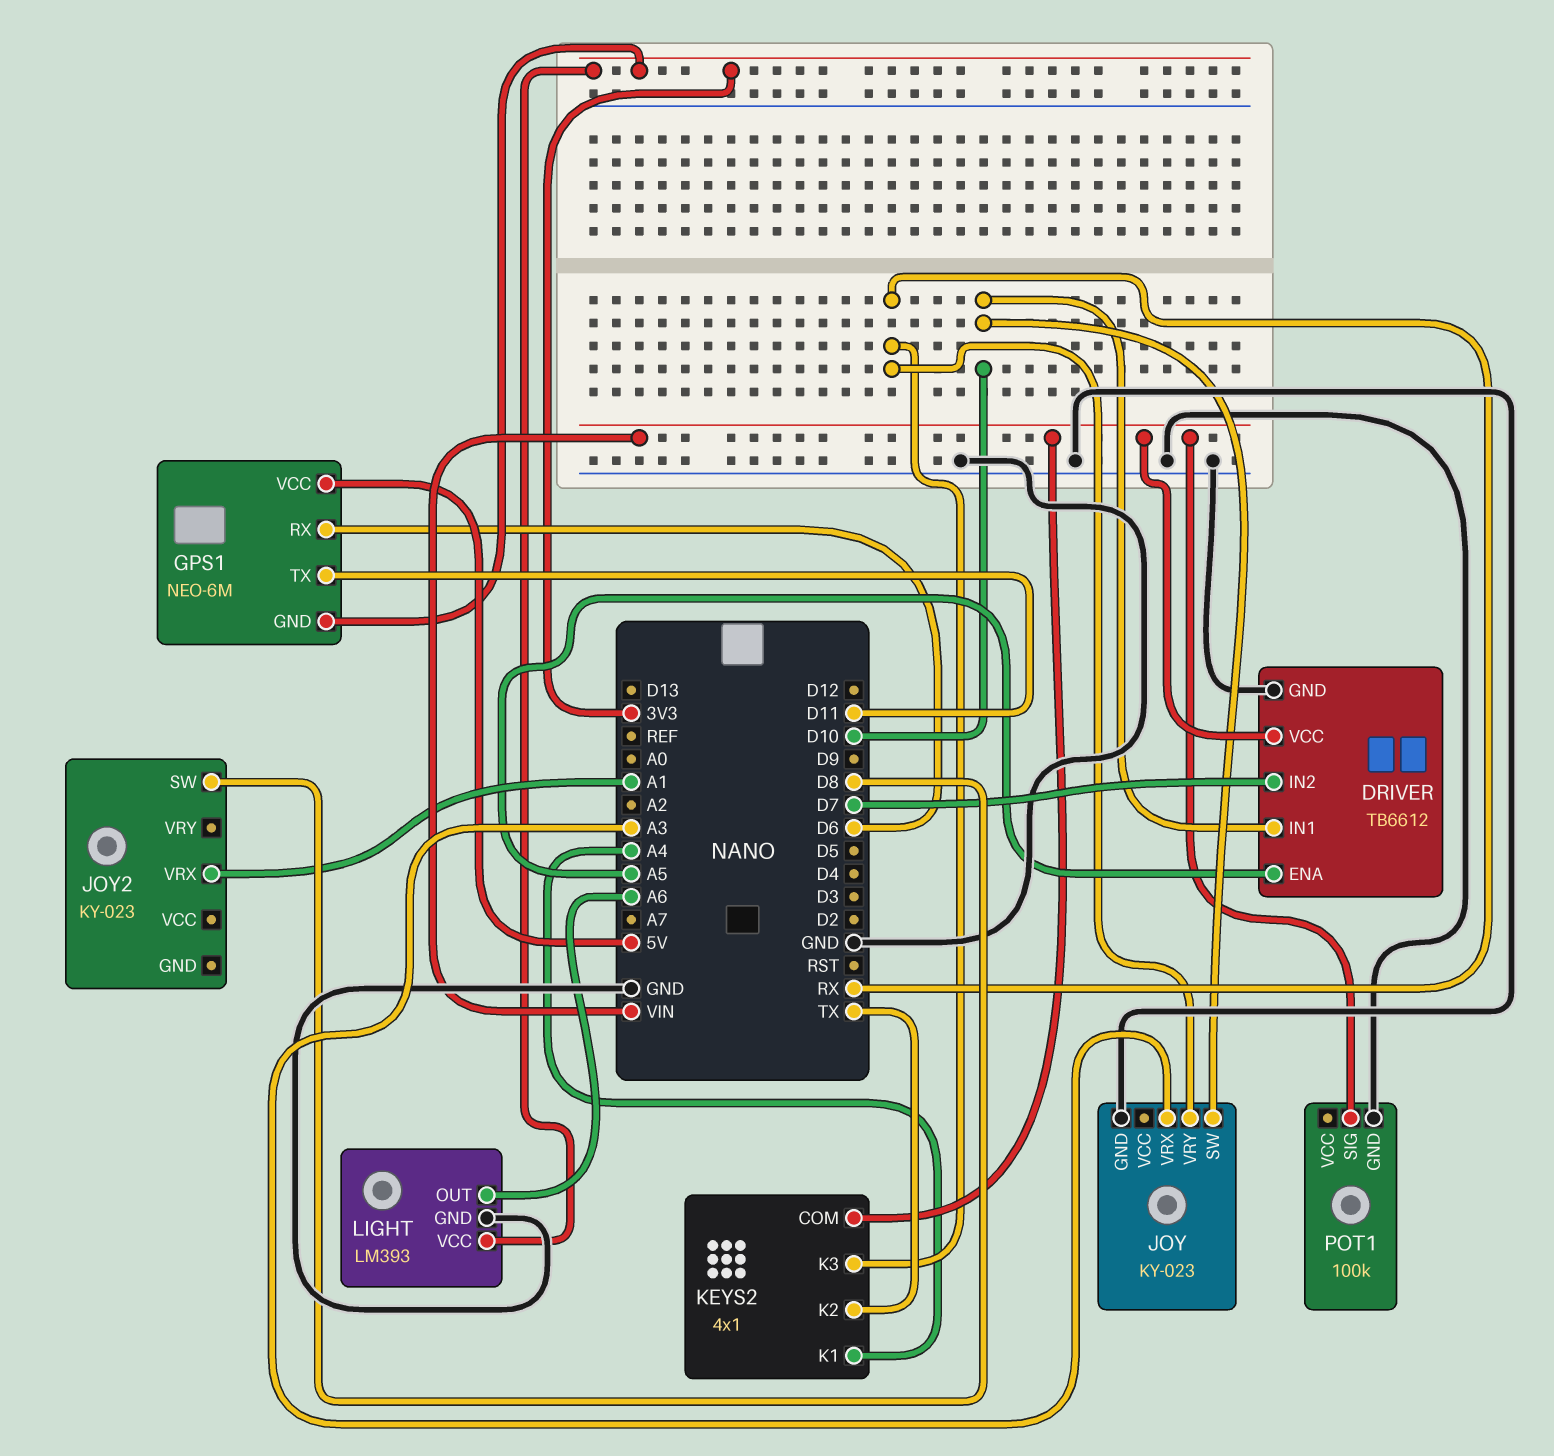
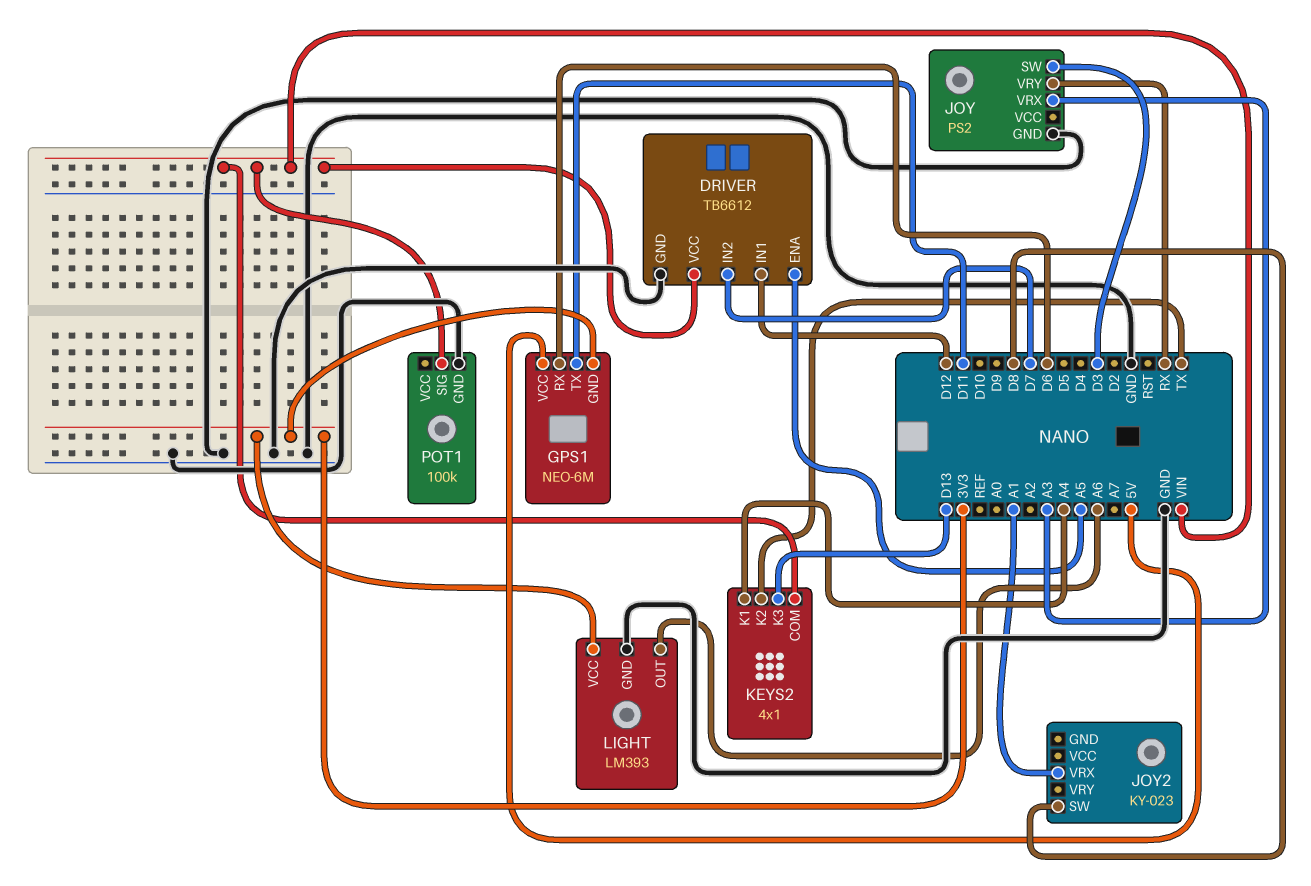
DRIVER pin IN1: D10 -> D12
JOY: KY-023 -> PS2
JOY pin SW: D10 -> D3
KEYS2 pin K3: RX -> D13

